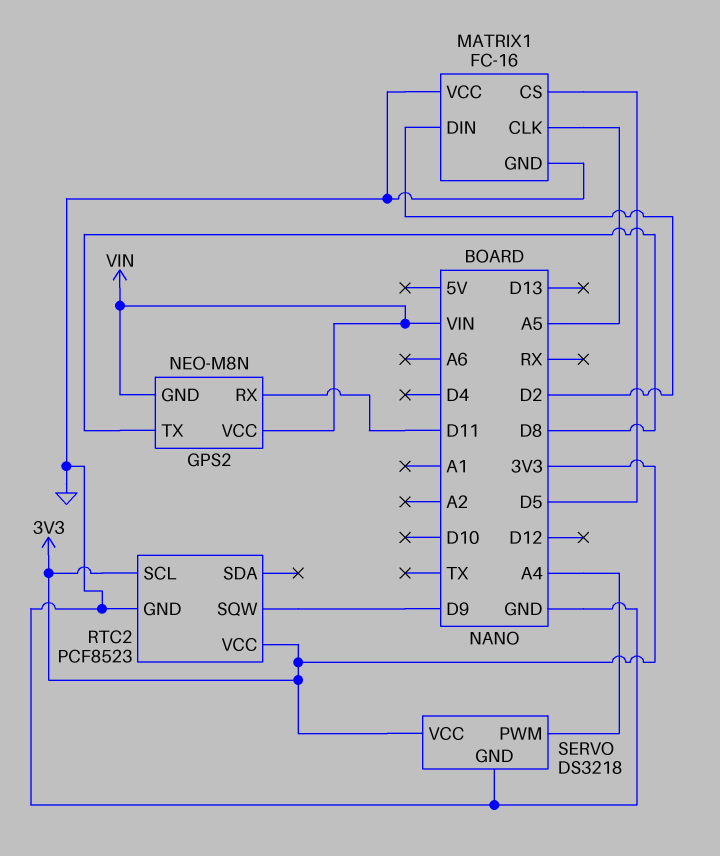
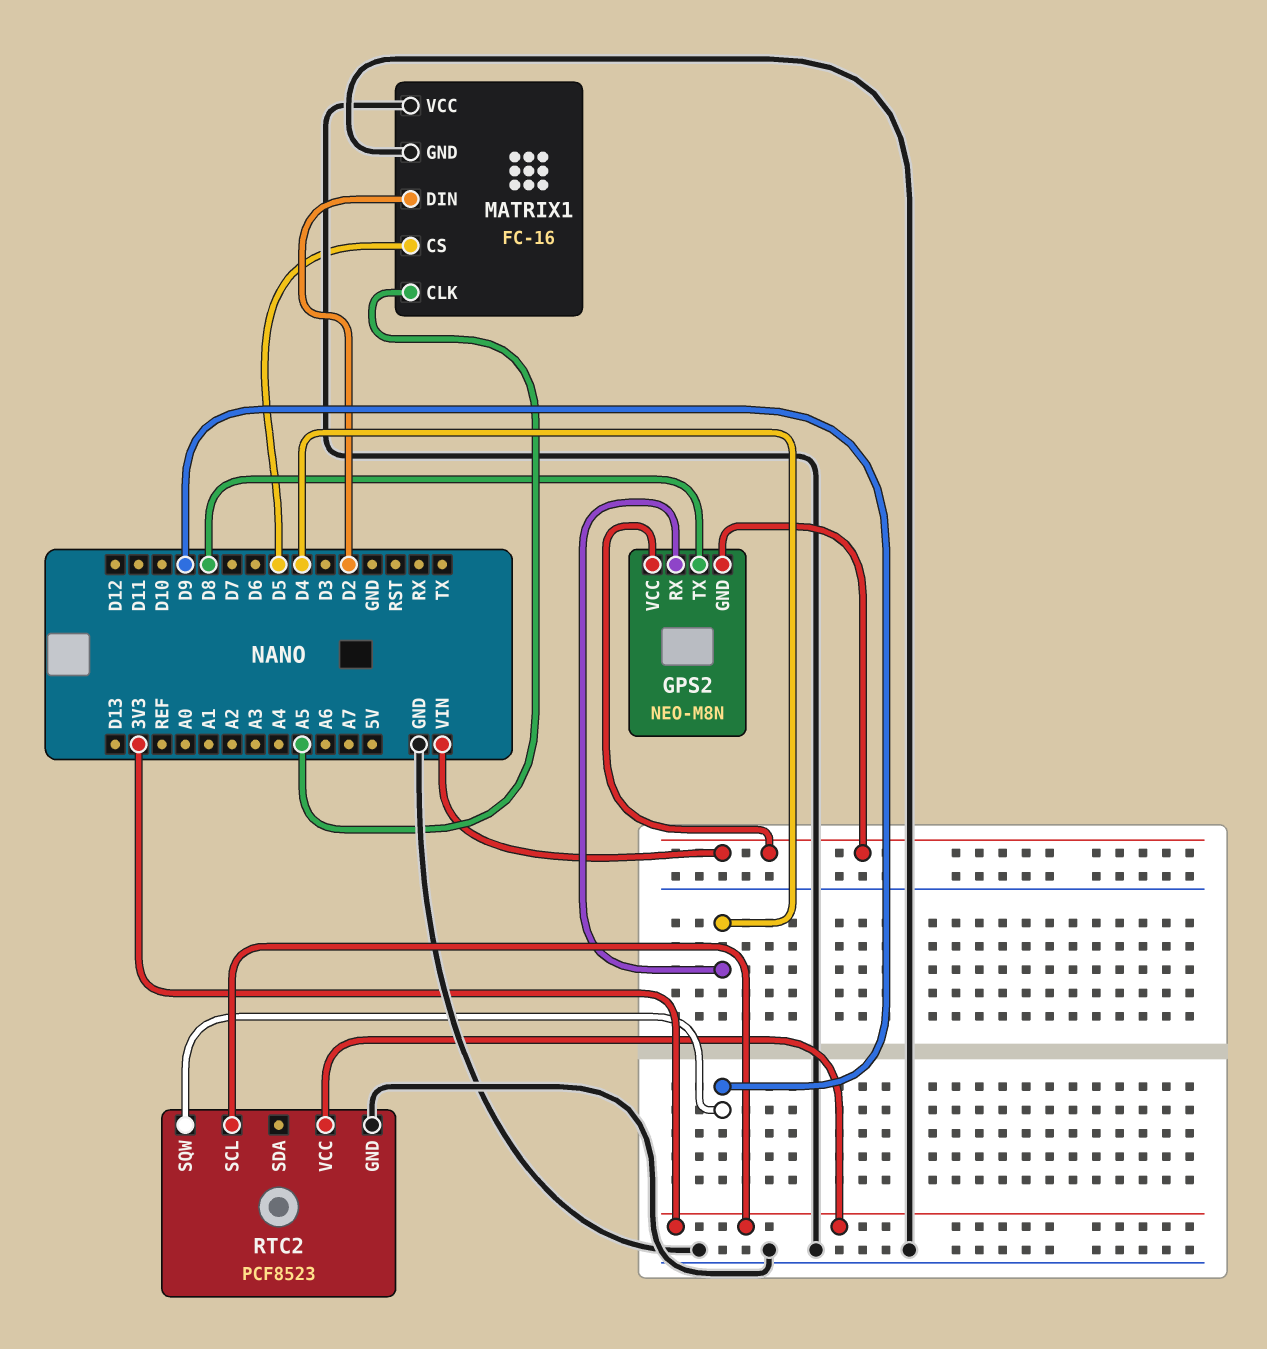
GPS2 pin RX: D11 -> D4
SERVO: DS3218 -> none
SERVO pin GND: GND -> none
SERVO pin PWM: A4 -> none
SERVO pin VCC: 3V3 -> none

